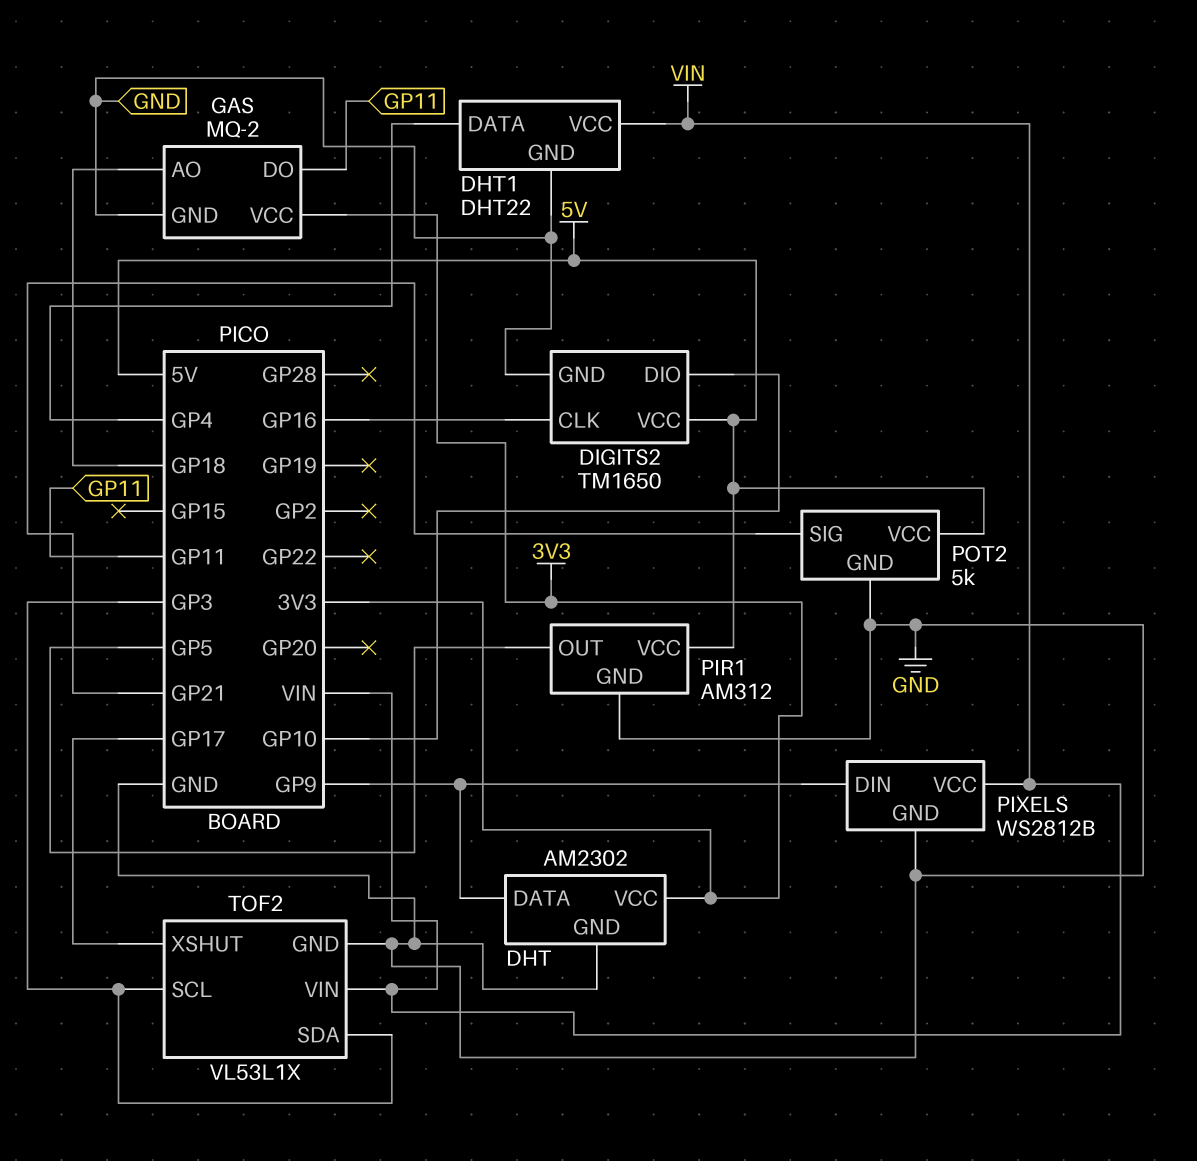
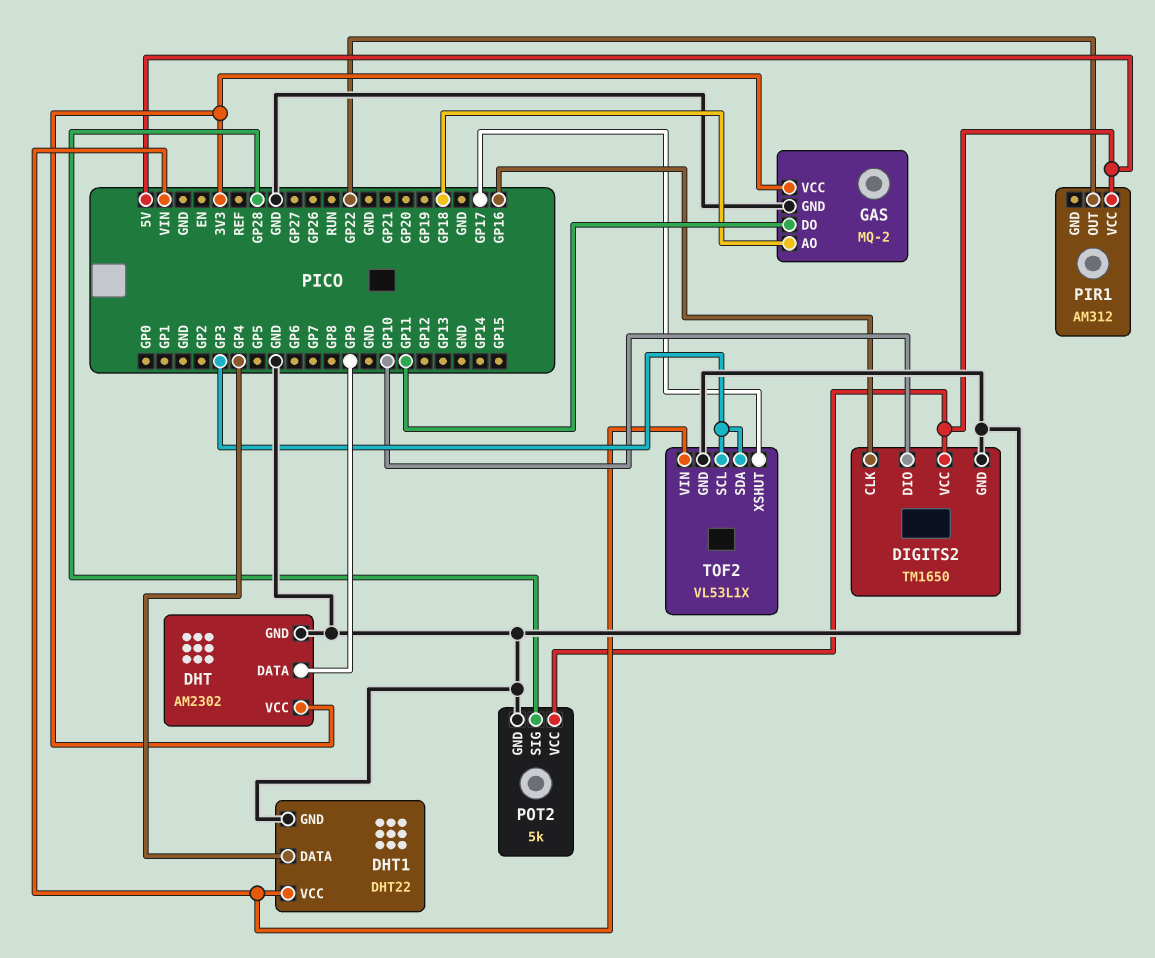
PIR1 pin GND: GND -> none
PIR1 pin OUT: GP5 -> GP22
PIXELS: WS2812B -> none
PIXELS pin DIN: GP9 -> none
PIXELS pin GND: GND -> none
PIXELS pin VCC: VIN -> none
POT2 pin SIG: GP21 -> GP28

